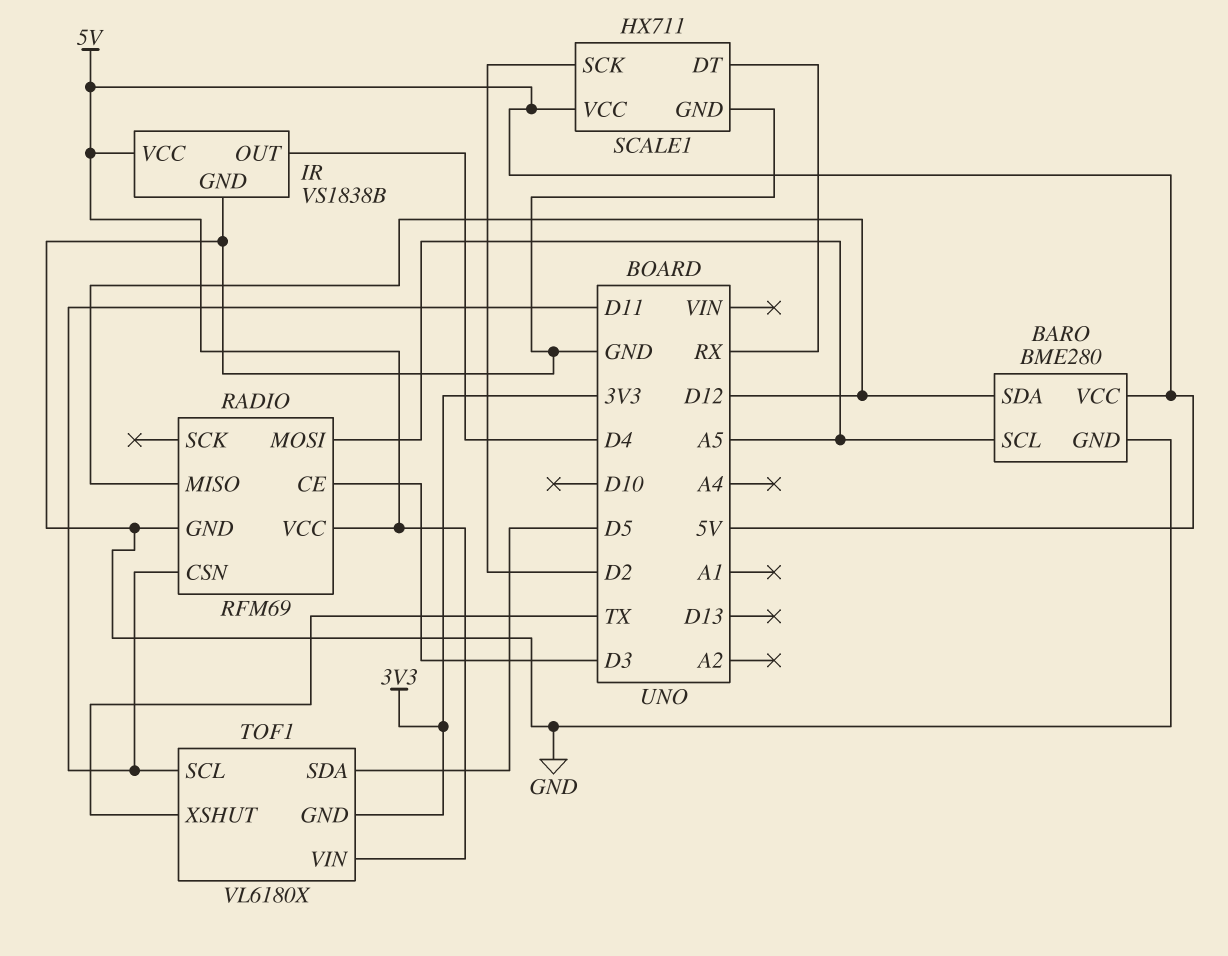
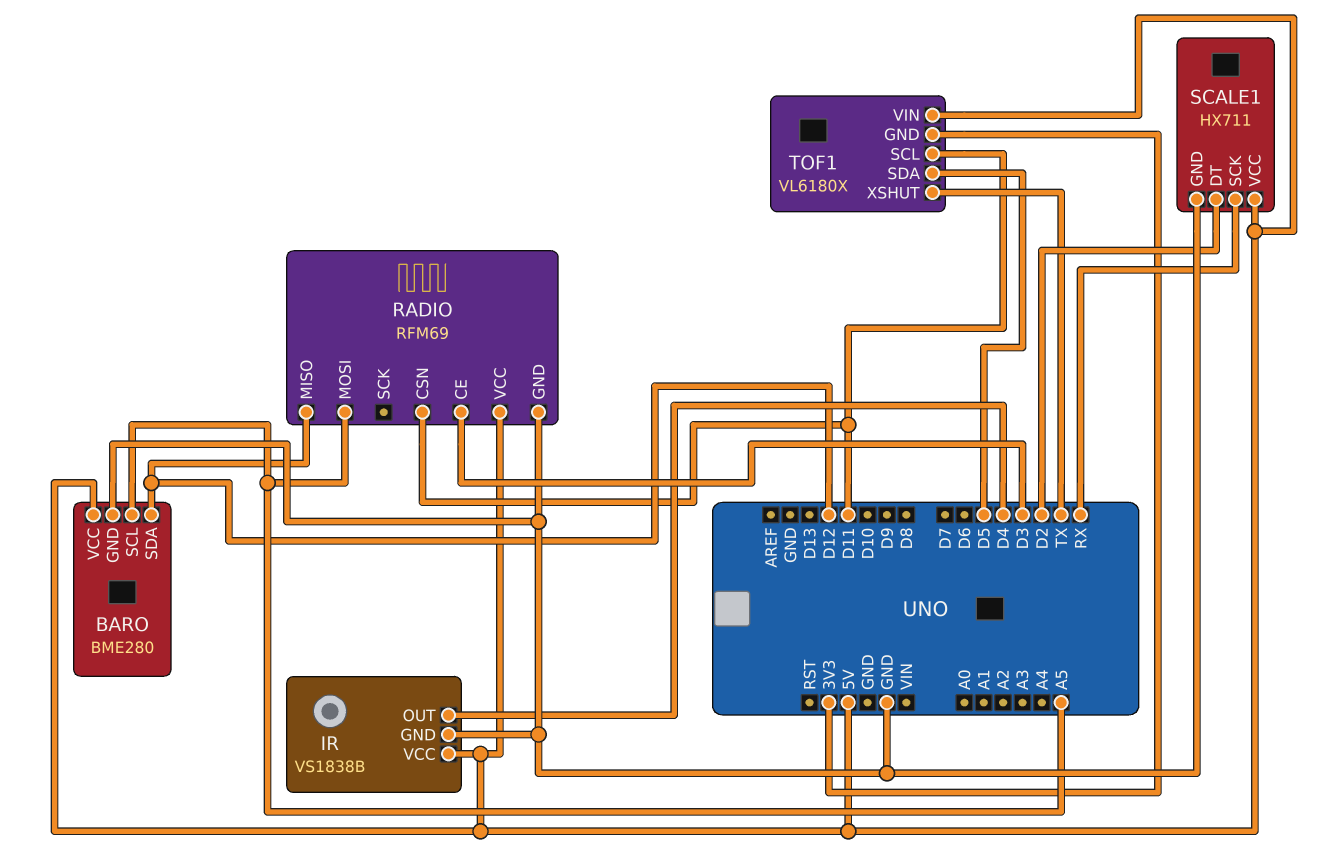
SCALE1 pin DT: RX -> D2
SCALE1 pin SCK: D2 -> RX

